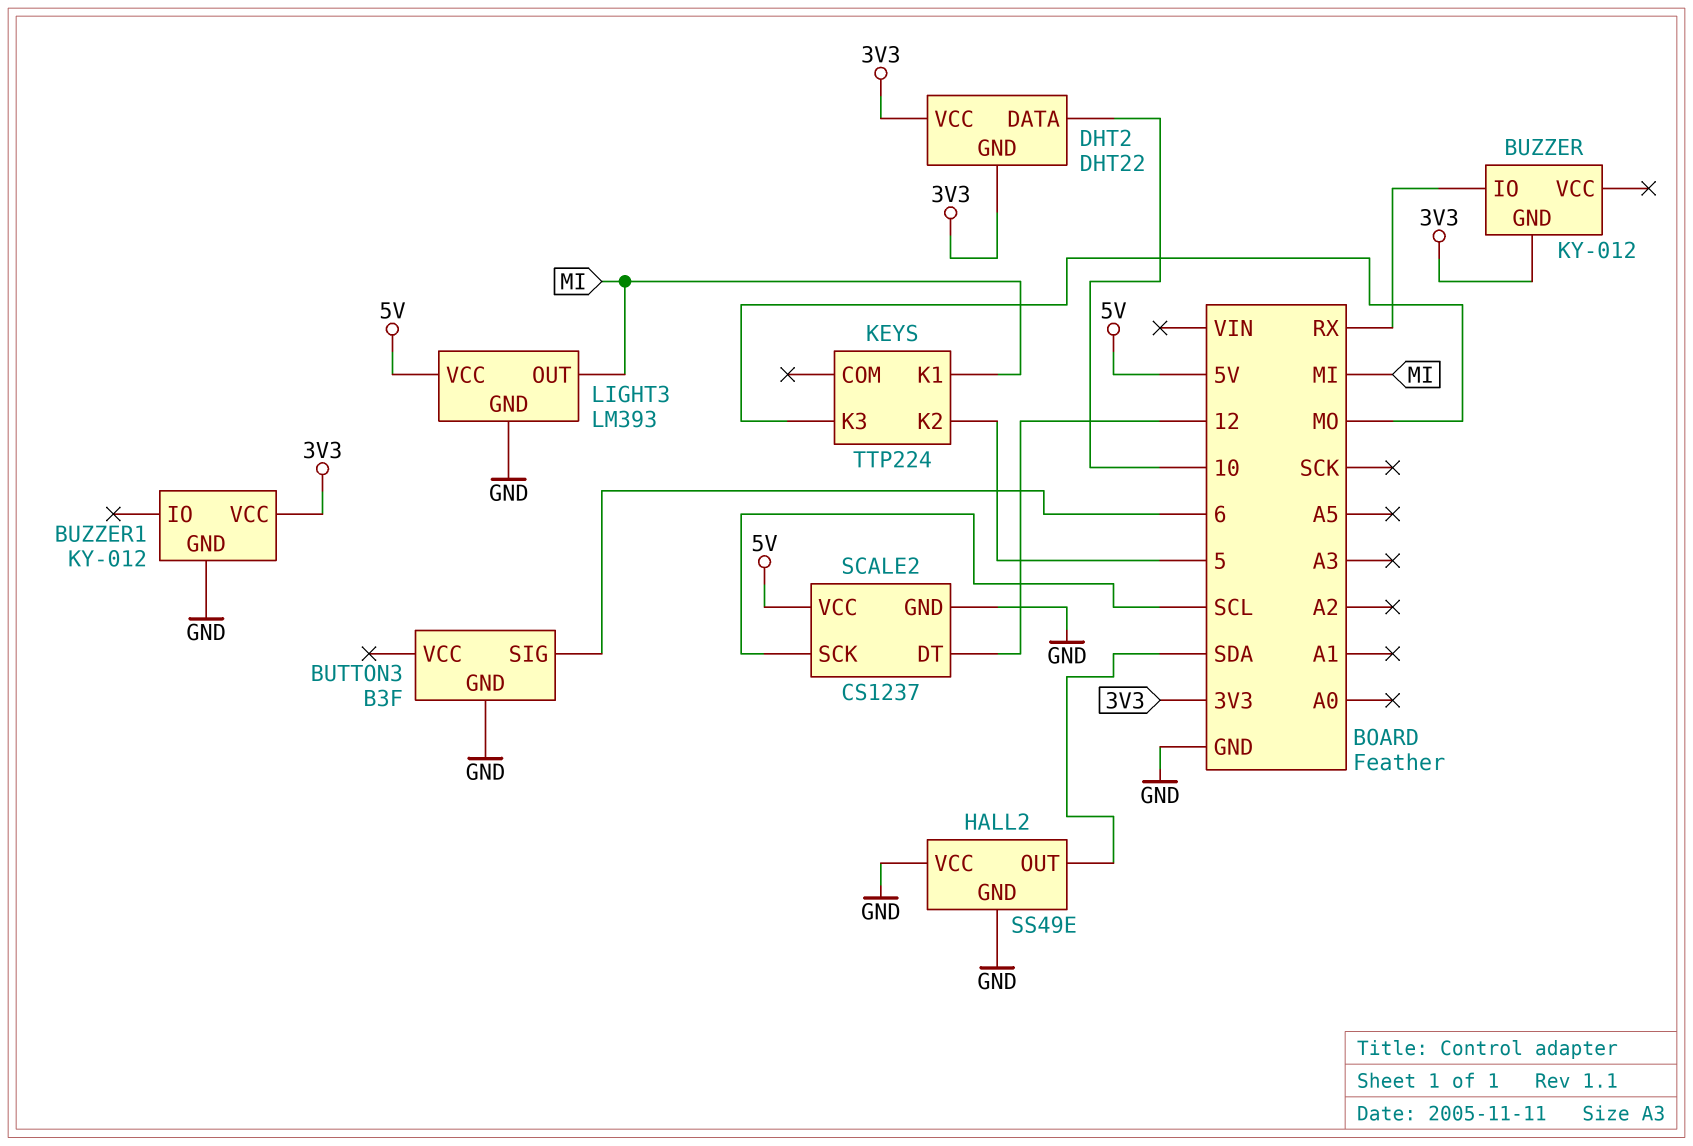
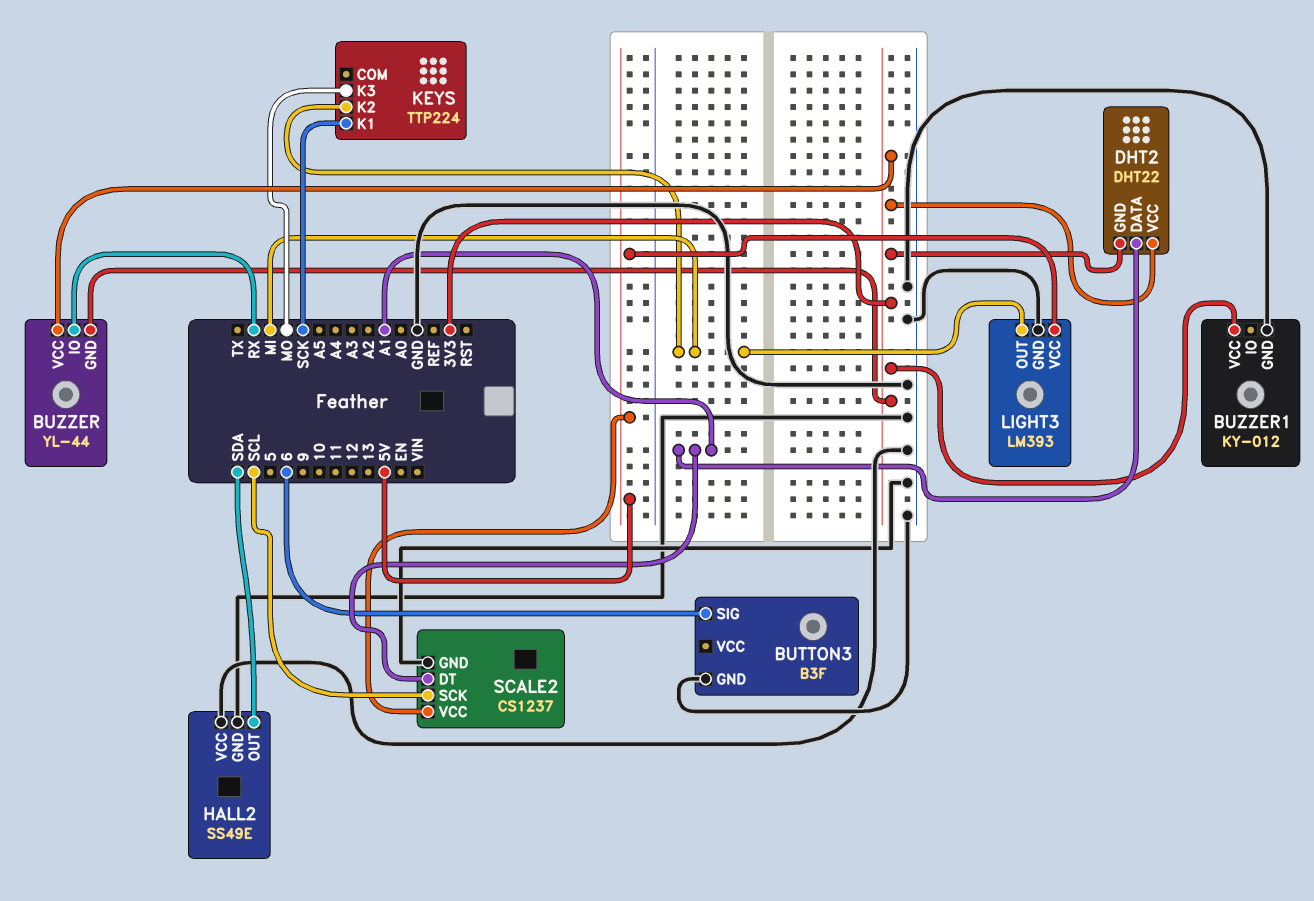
BUZZER: KY-012 -> YL-44
BUZZER pin VCC: none -> 3V3
DHT2 pin DATA: 10 -> A1
KEYS pin K1: MI -> SCK
KEYS pin K2: 5 -> MI
SCALE2 pin DT: 12 -> A1

